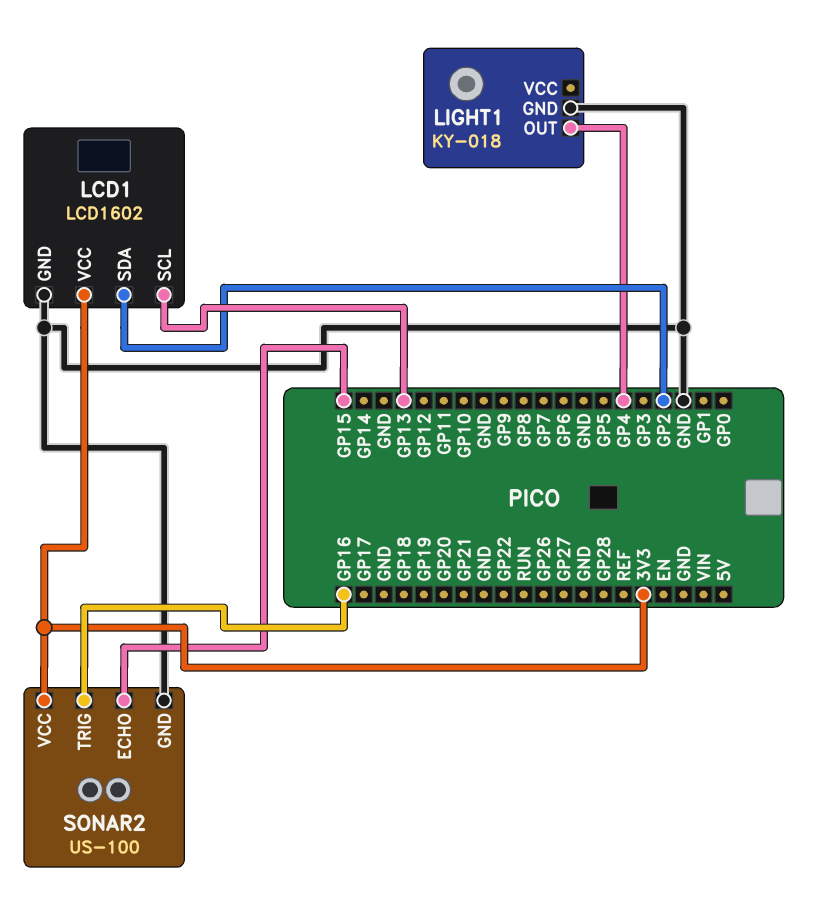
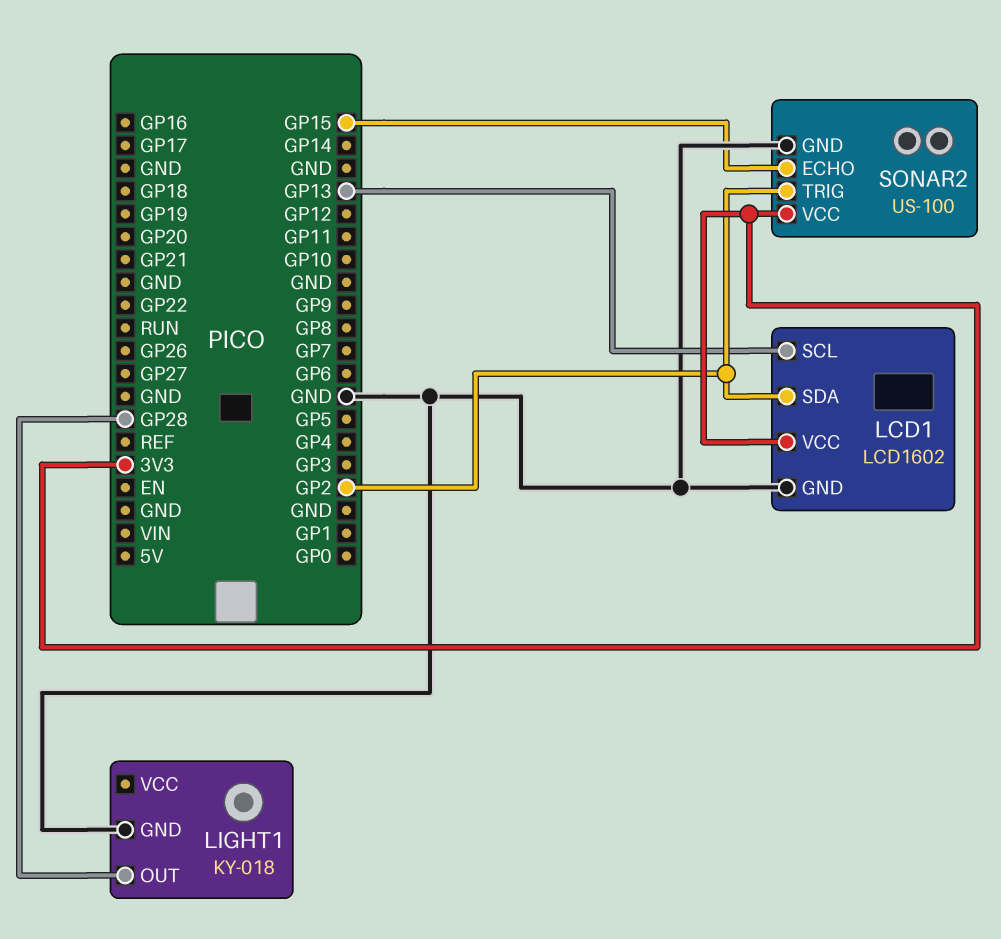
LIGHT1 pin OUT: GP4 -> GP28
SONAR2 pin TRIG: GP16 -> GP2

